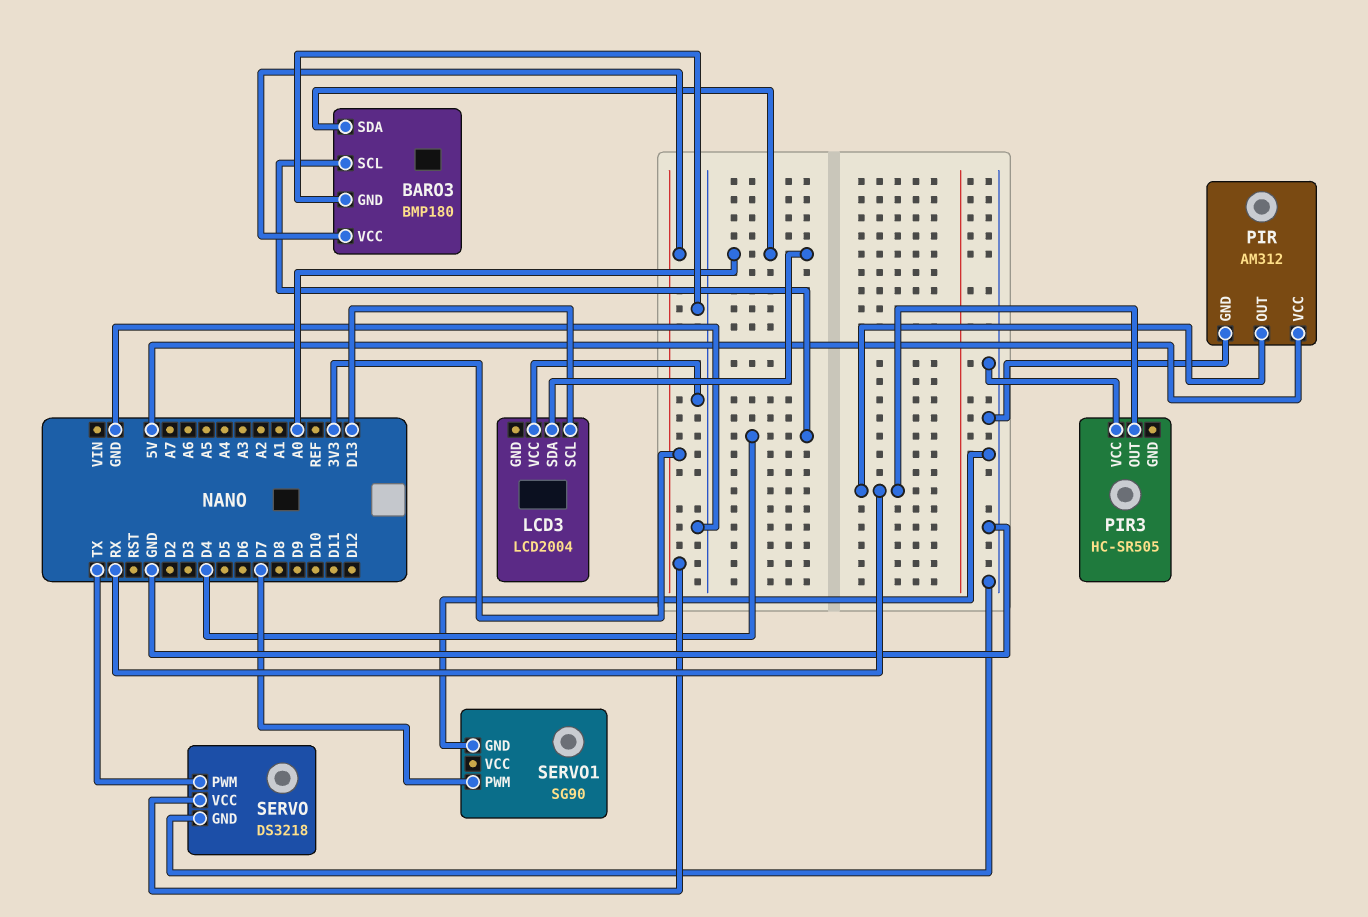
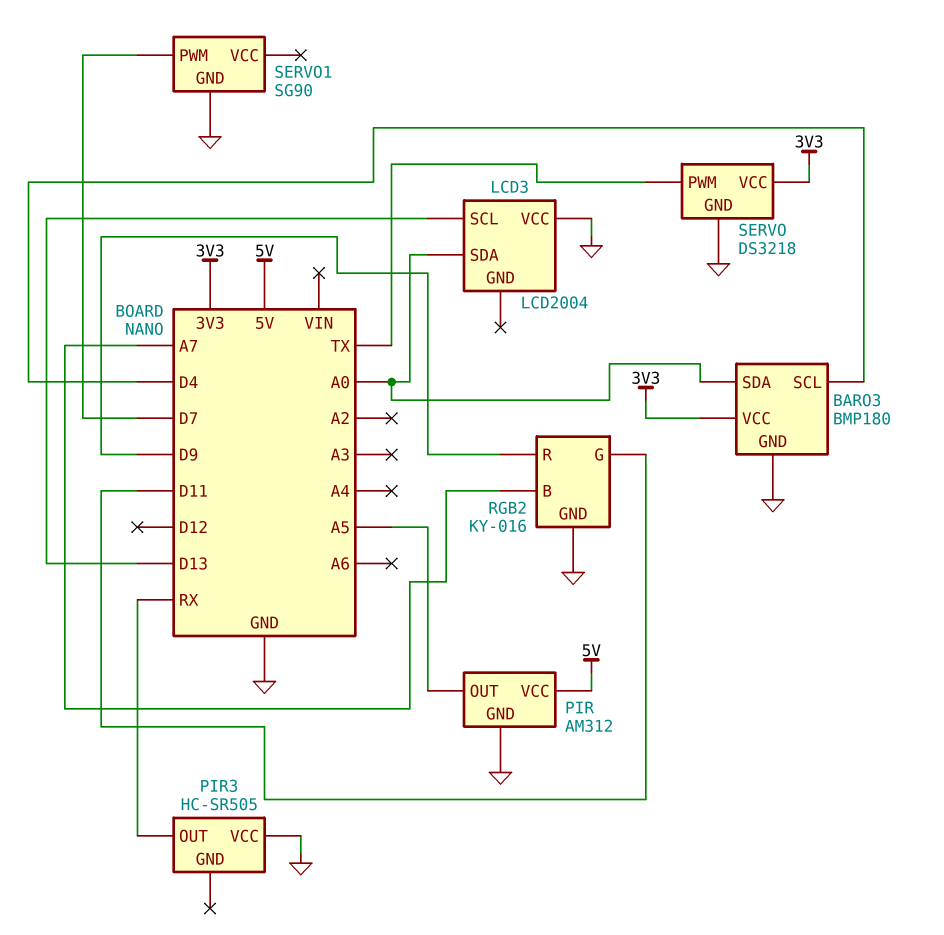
PIR pin OUT: RX -> A5
RGB2: none -> KY-016
RGB2 pin B: none -> A7
RGB2 pin G: none -> D11
RGB2 pin GND: none -> GND
RGB2 pin R: none -> D9

